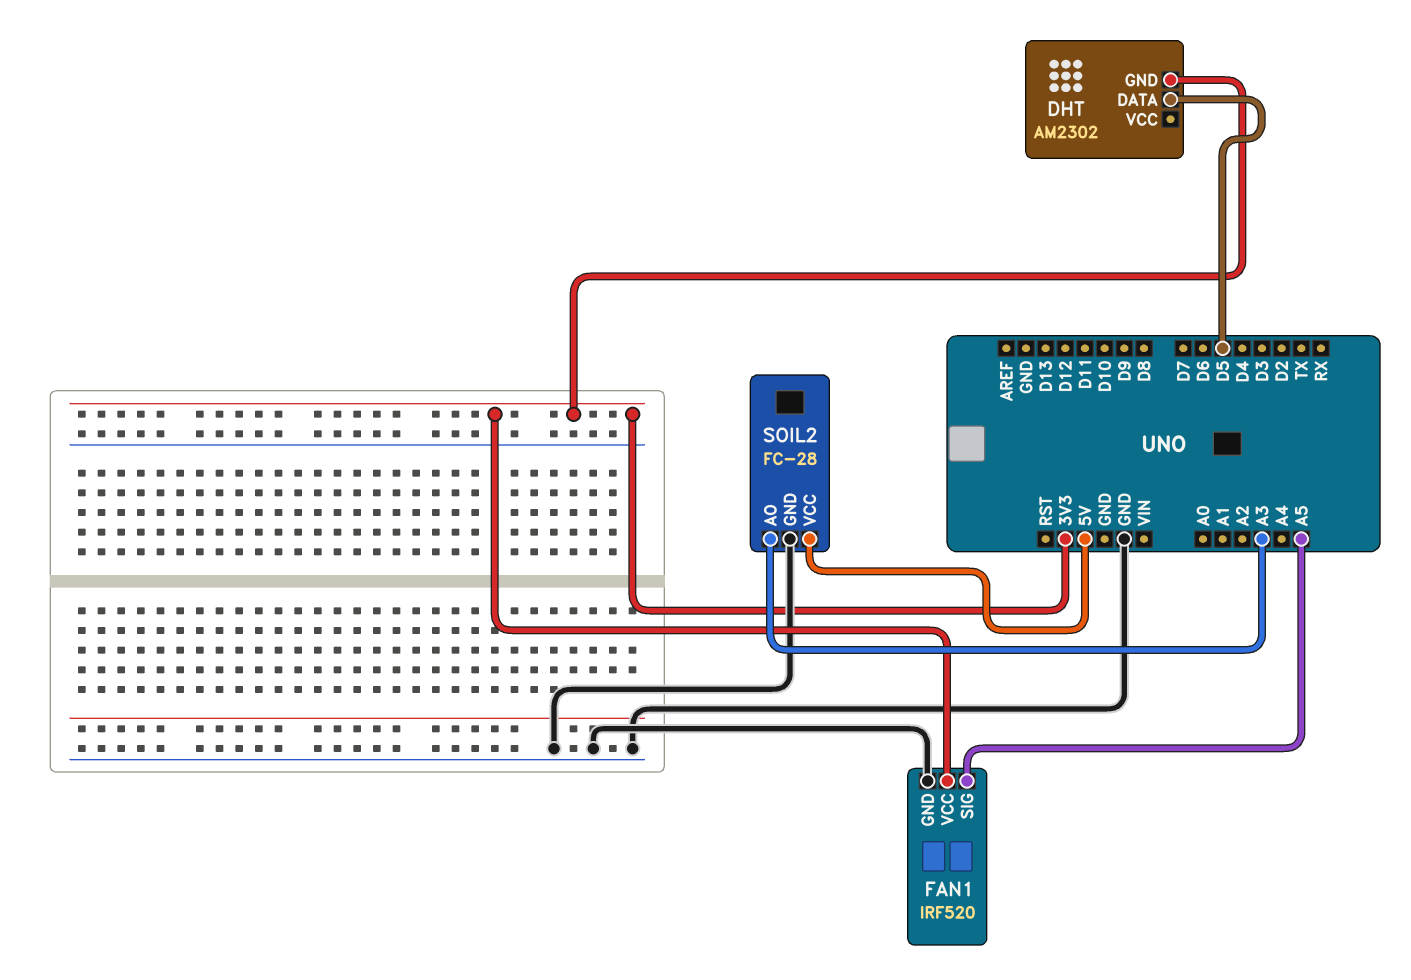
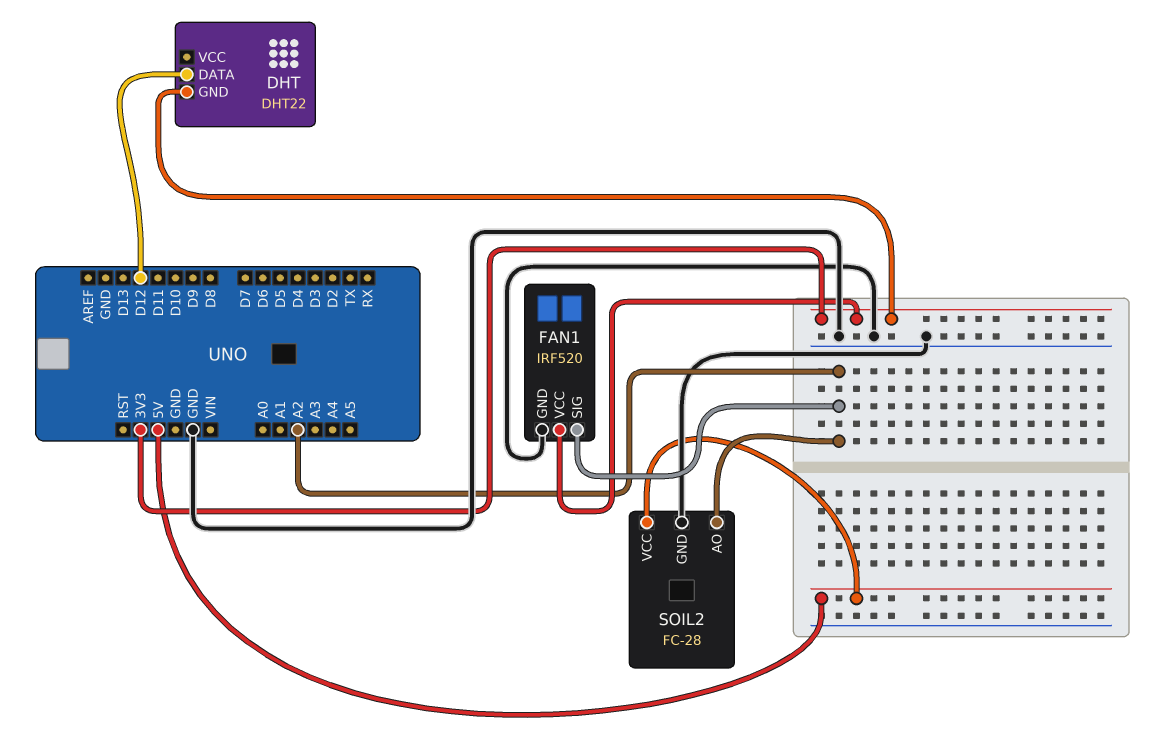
DHT: AM2302 -> DHT22
DHT pin DATA: D5 -> D12
FAN1 pin SIG: A5 -> A2
SOIL2 pin AO: A3 -> A2

